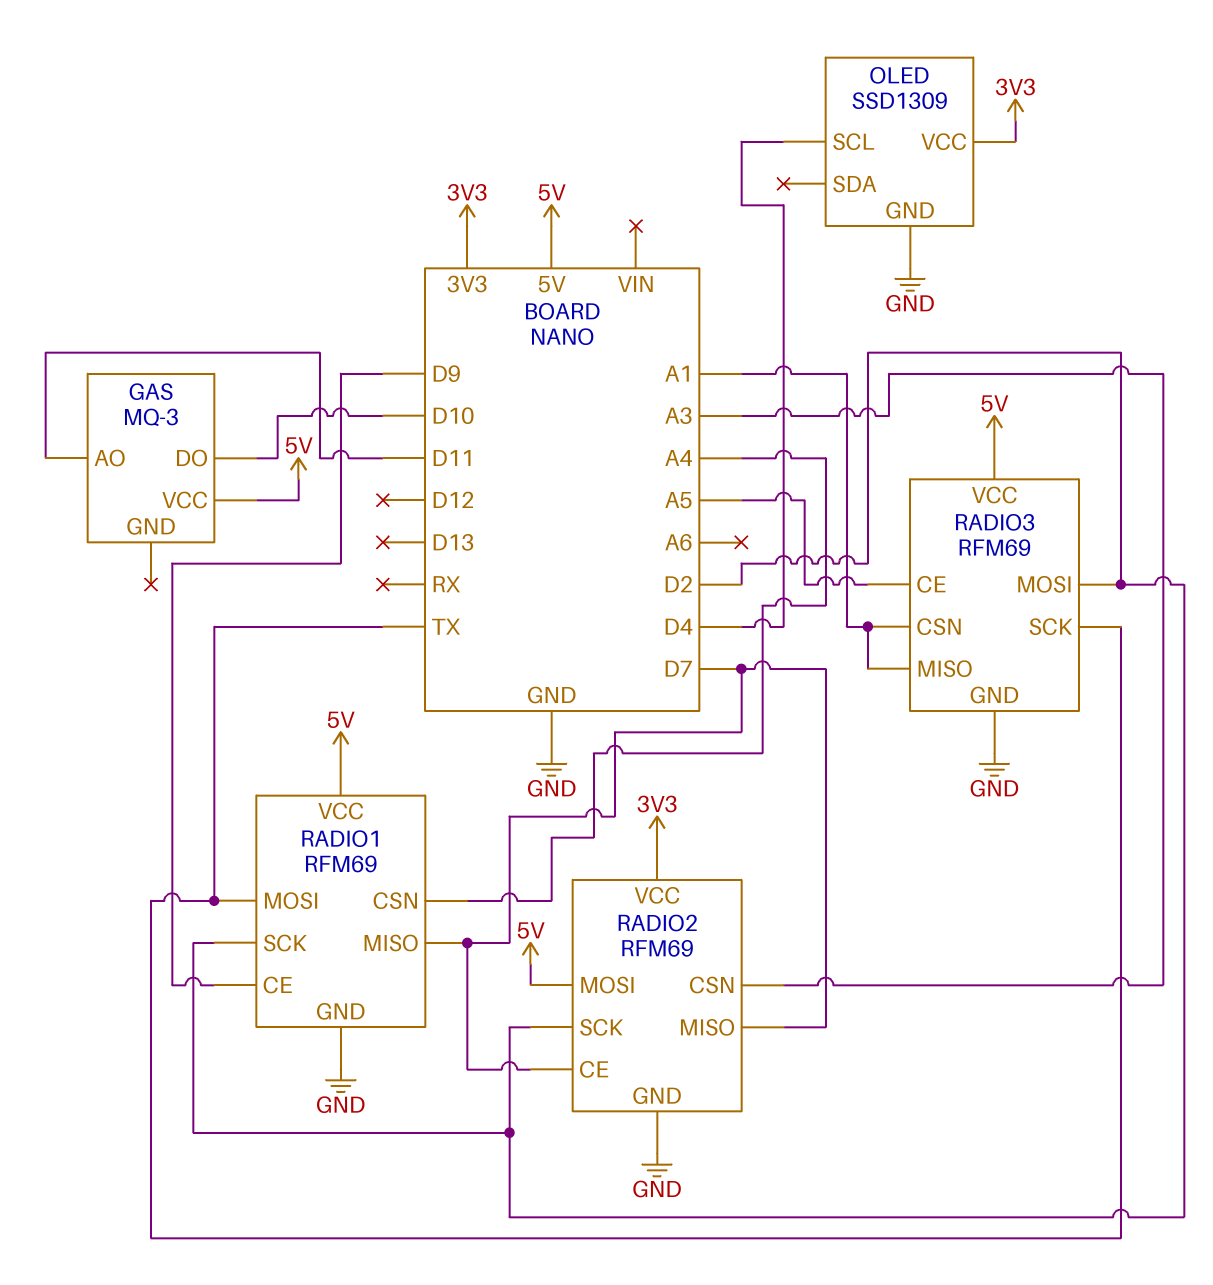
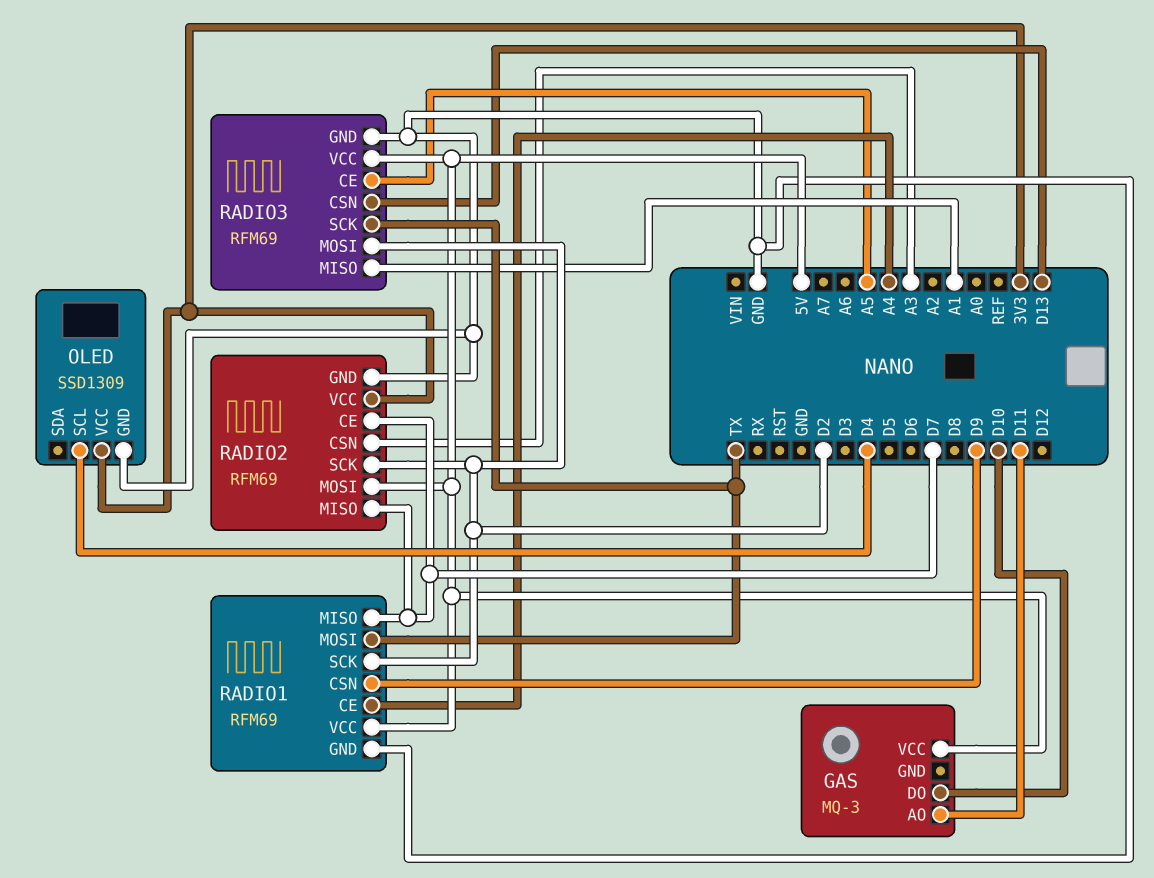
RADIO1 pin CE: D9 -> A4
RADIO1 pin CSN: A4 -> D9
RADIO3 pin CSN: A1 -> D13

